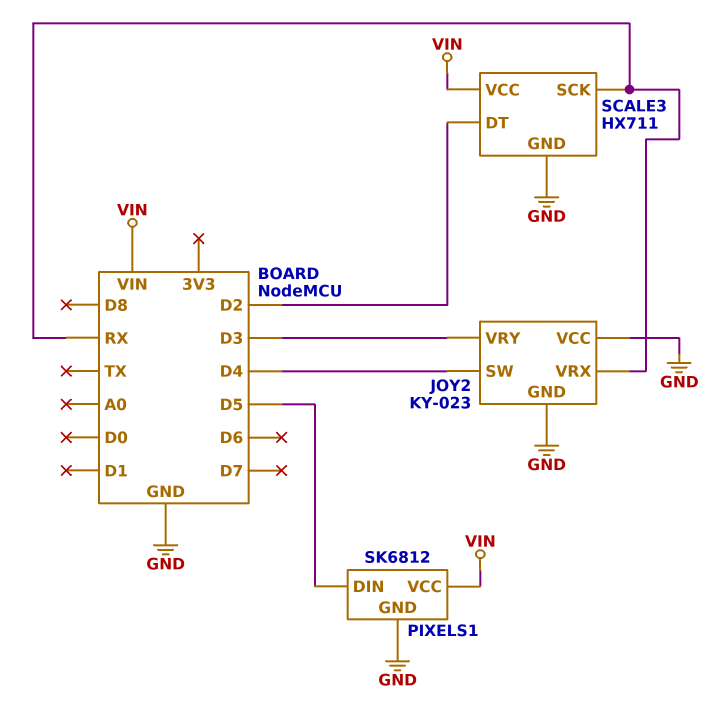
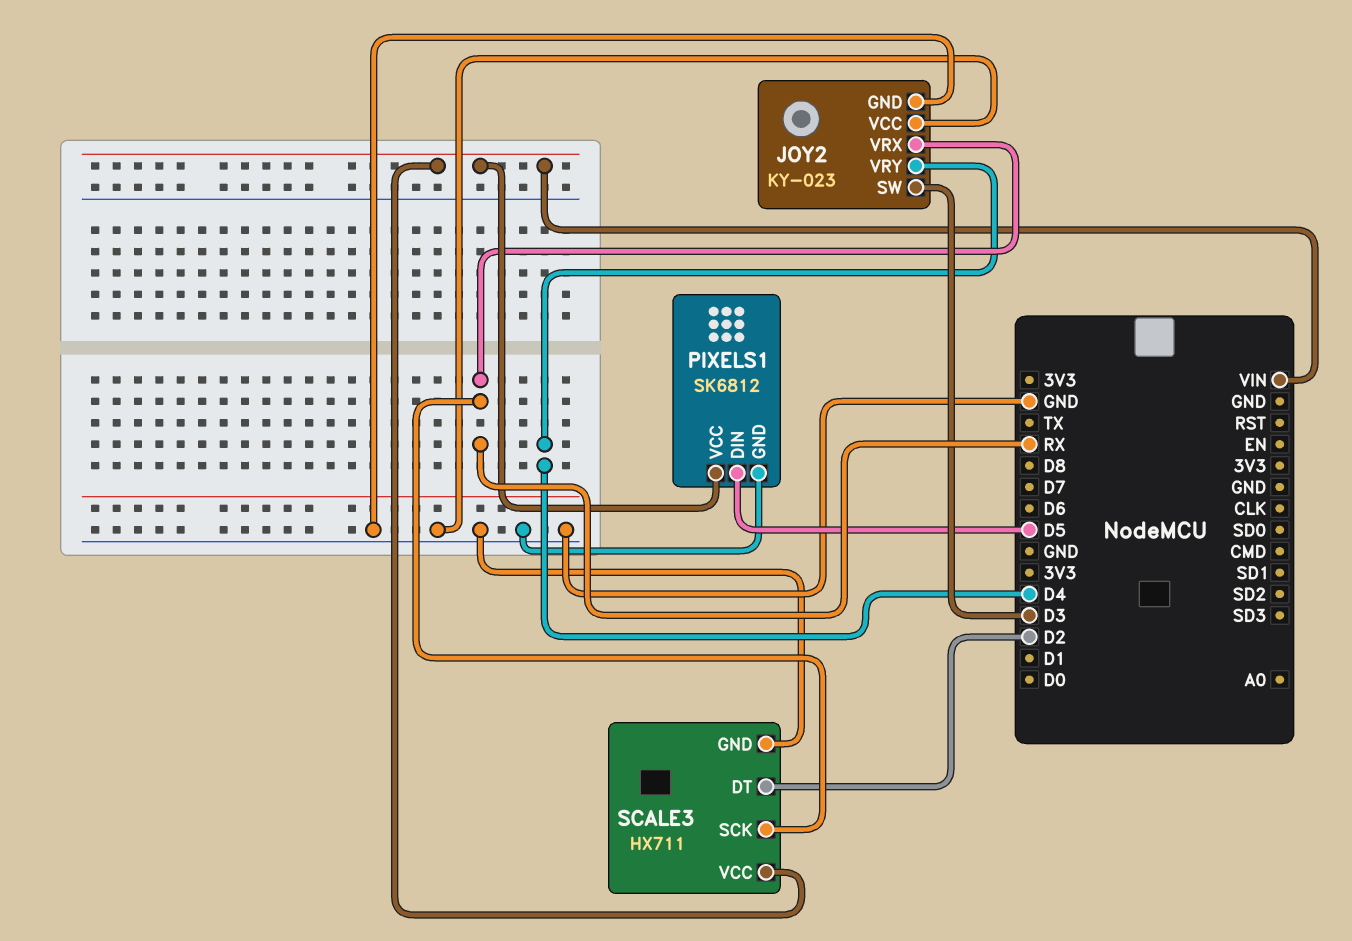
JOY2 pin SW: D4 -> D3
JOY2 pin VRY: D3 -> D4

